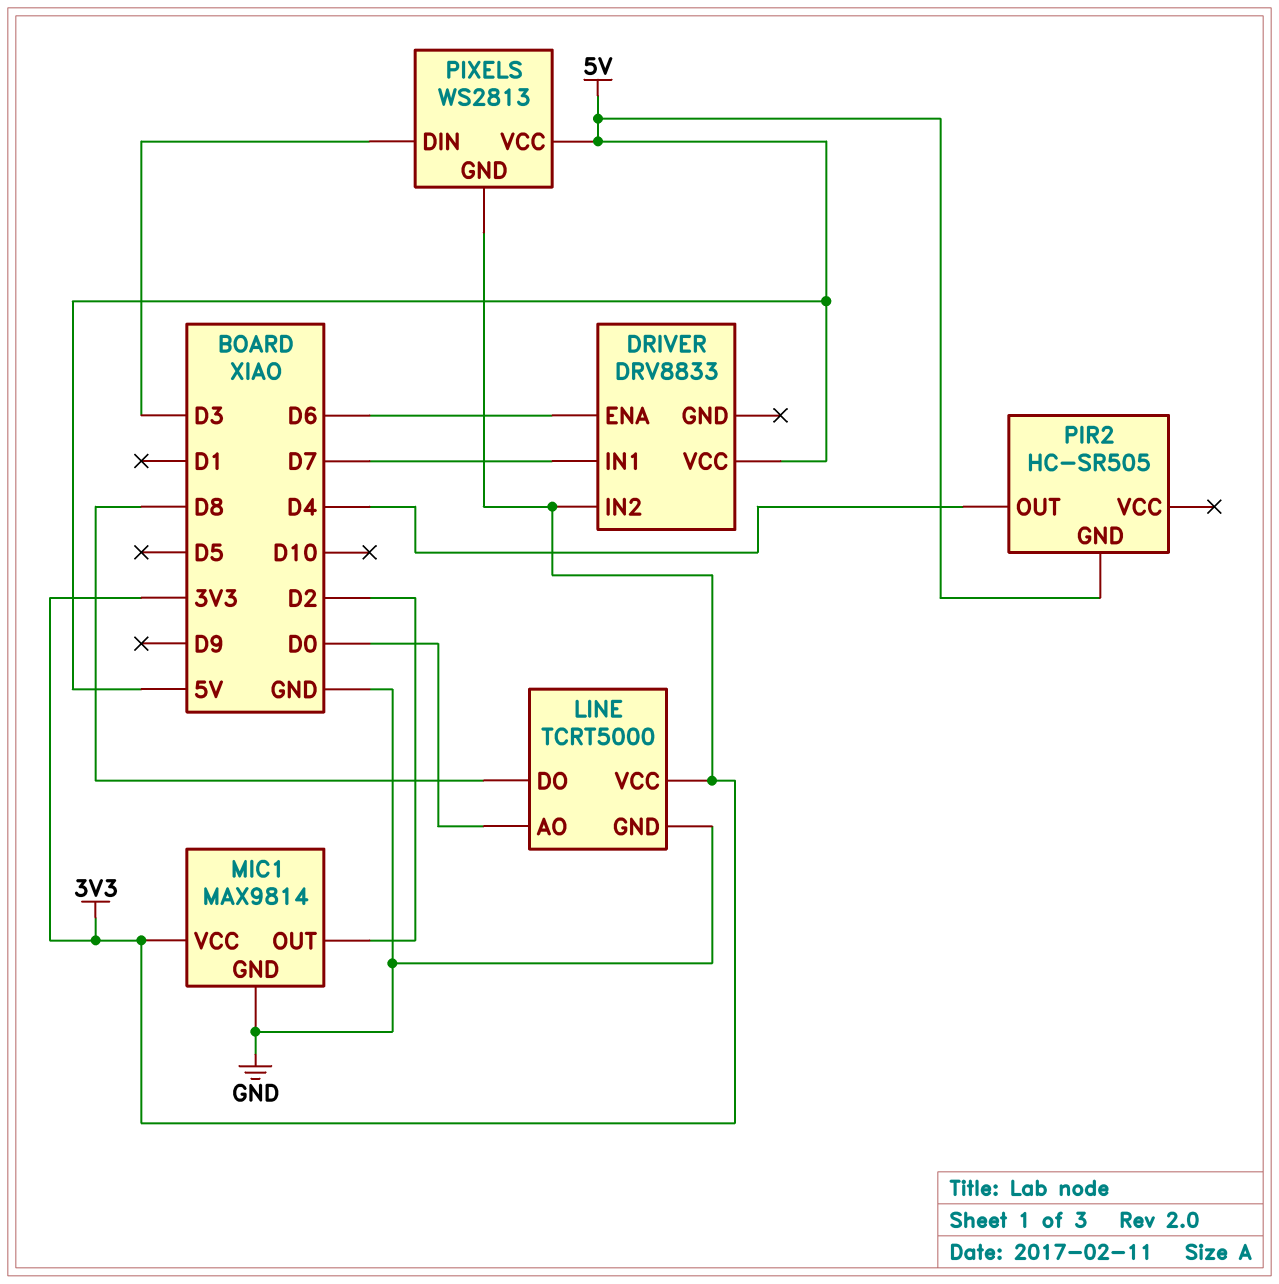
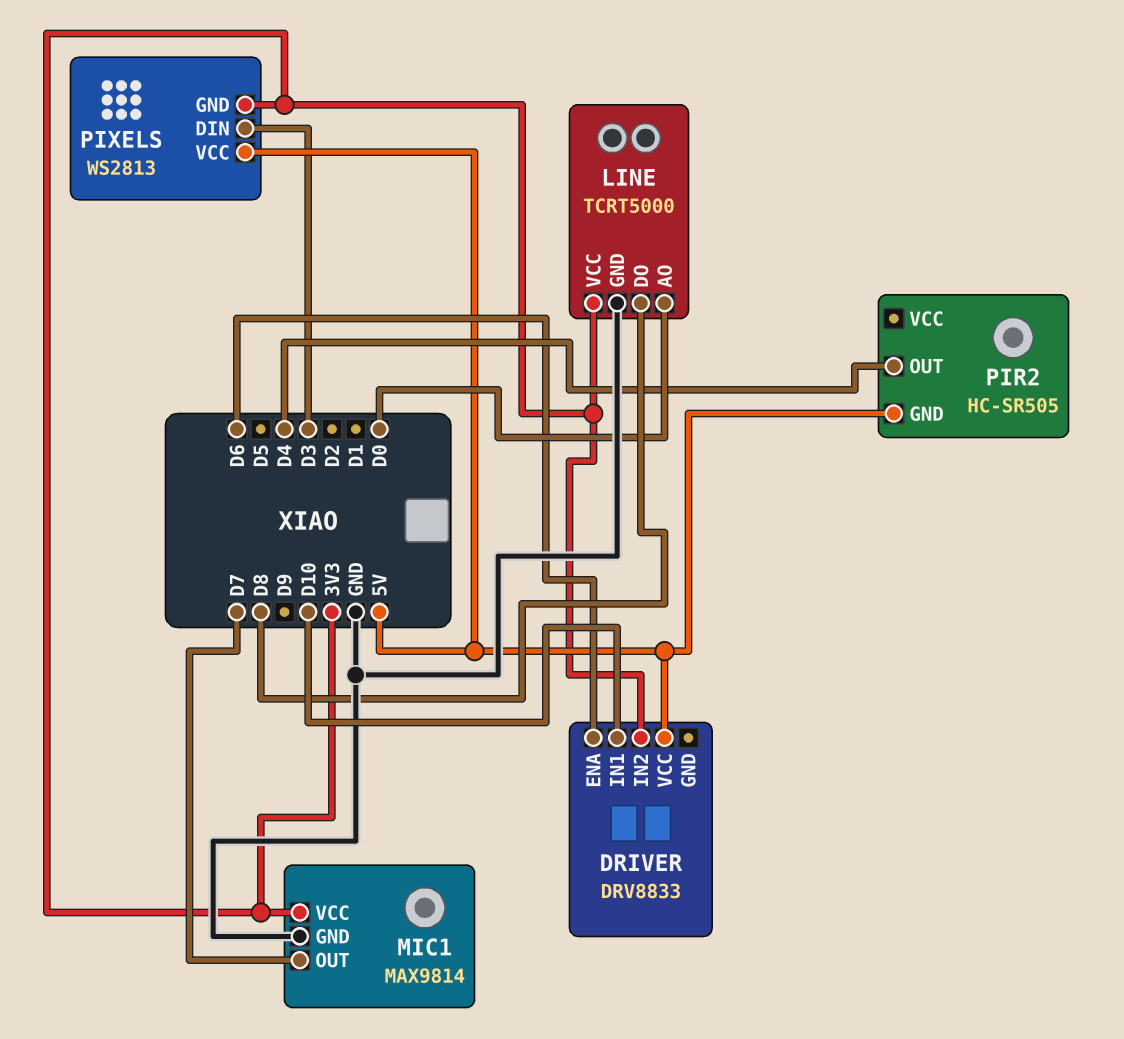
DRIVER pin IN1: D7 -> D10
MIC1 pin OUT: D2 -> D7

